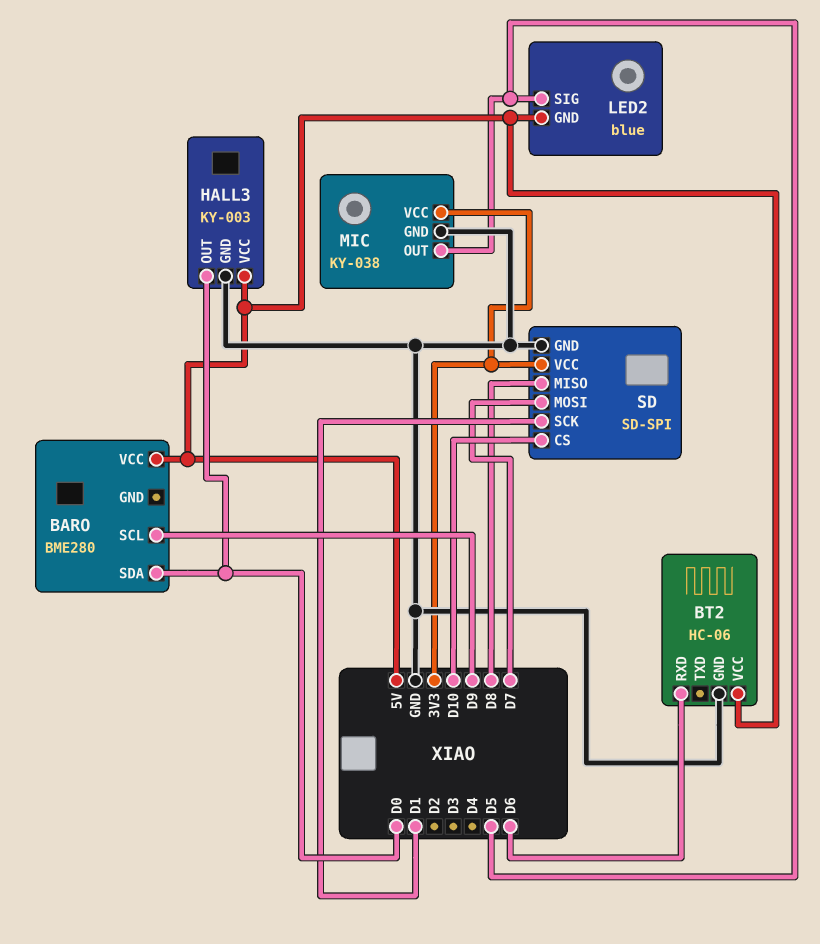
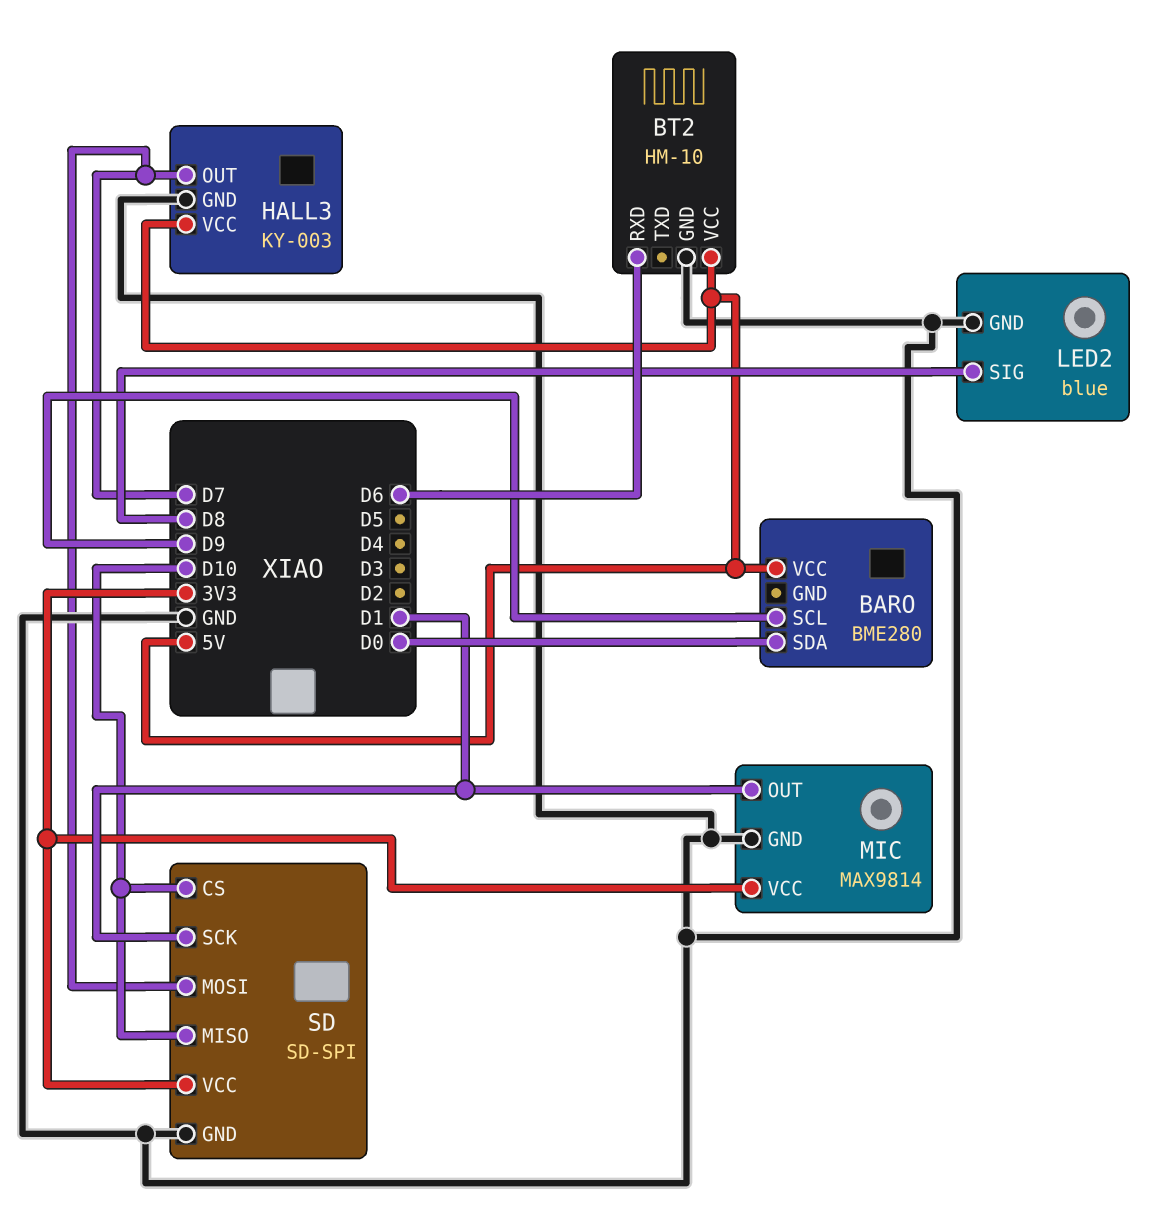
BT2: HC-06 -> HM-10
HALL3 pin OUT: D0 -> D7
LED2 pin GND: 5V -> GND
LED2 pin SIG: D5 -> D8
MIC: KY-038 -> MAX9814
MIC pin OUT: D5 -> D1
SD pin MISO: D8 -> D10

